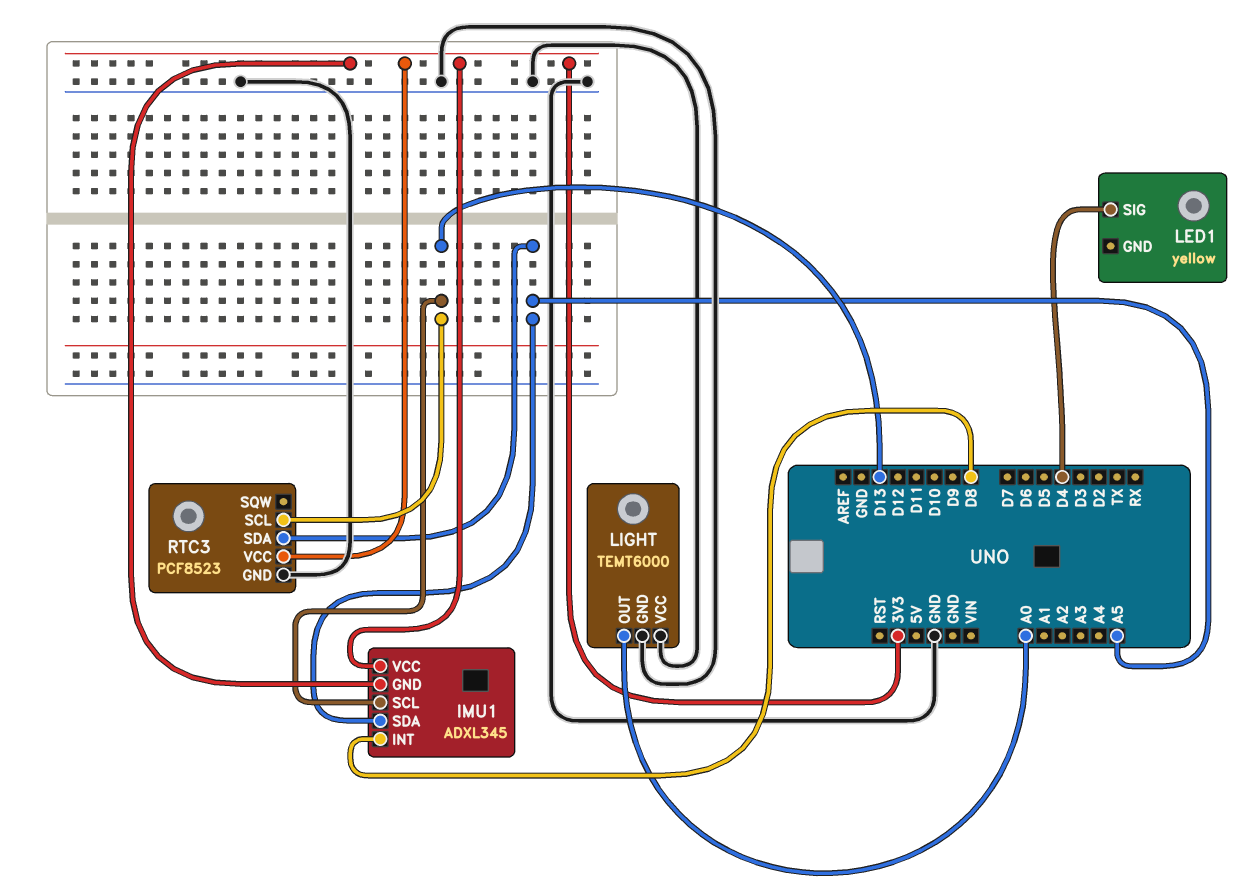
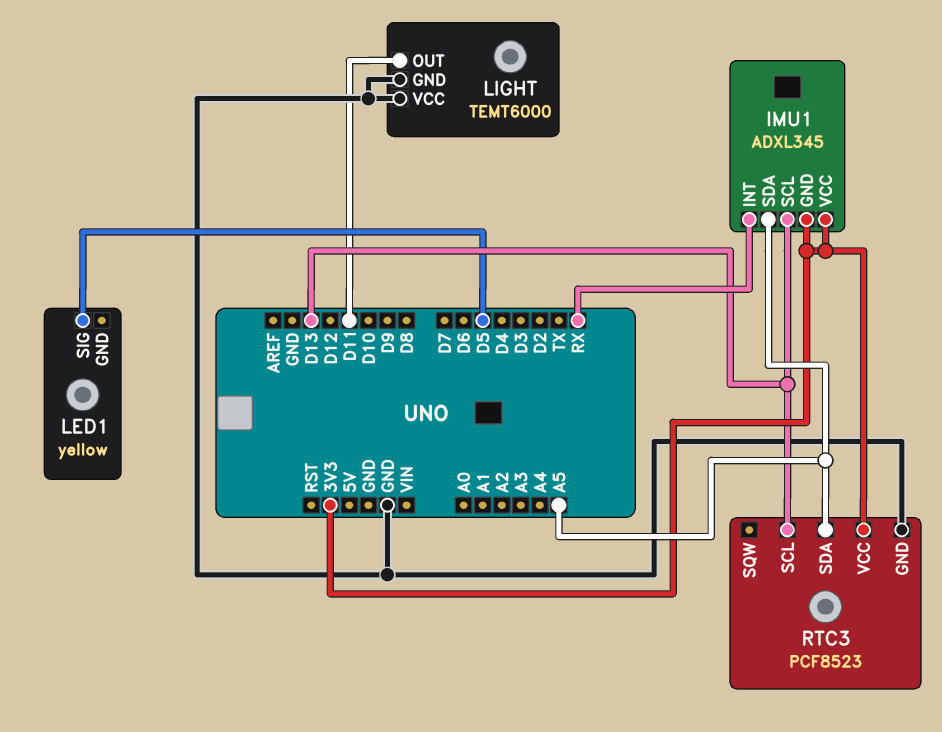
IMU1 pin INT: D8 -> RX
LED1 pin SIG: D4 -> D5
LIGHT pin OUT: A0 -> D11

